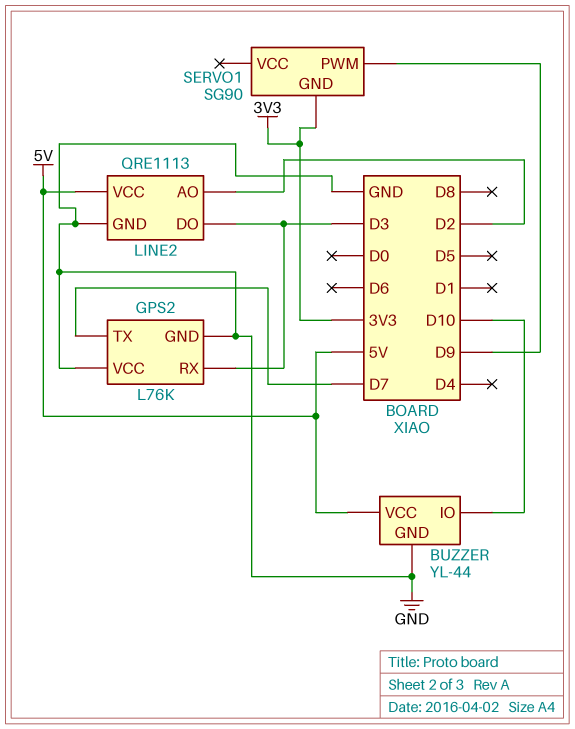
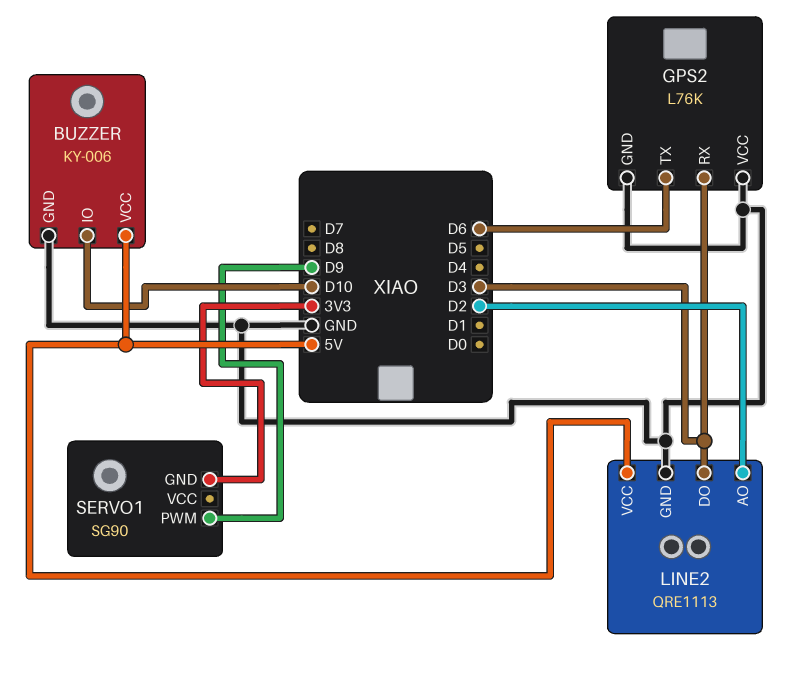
BUZZER: YL-44 -> KY-006
GPS2 pin TX: D7 -> D6

